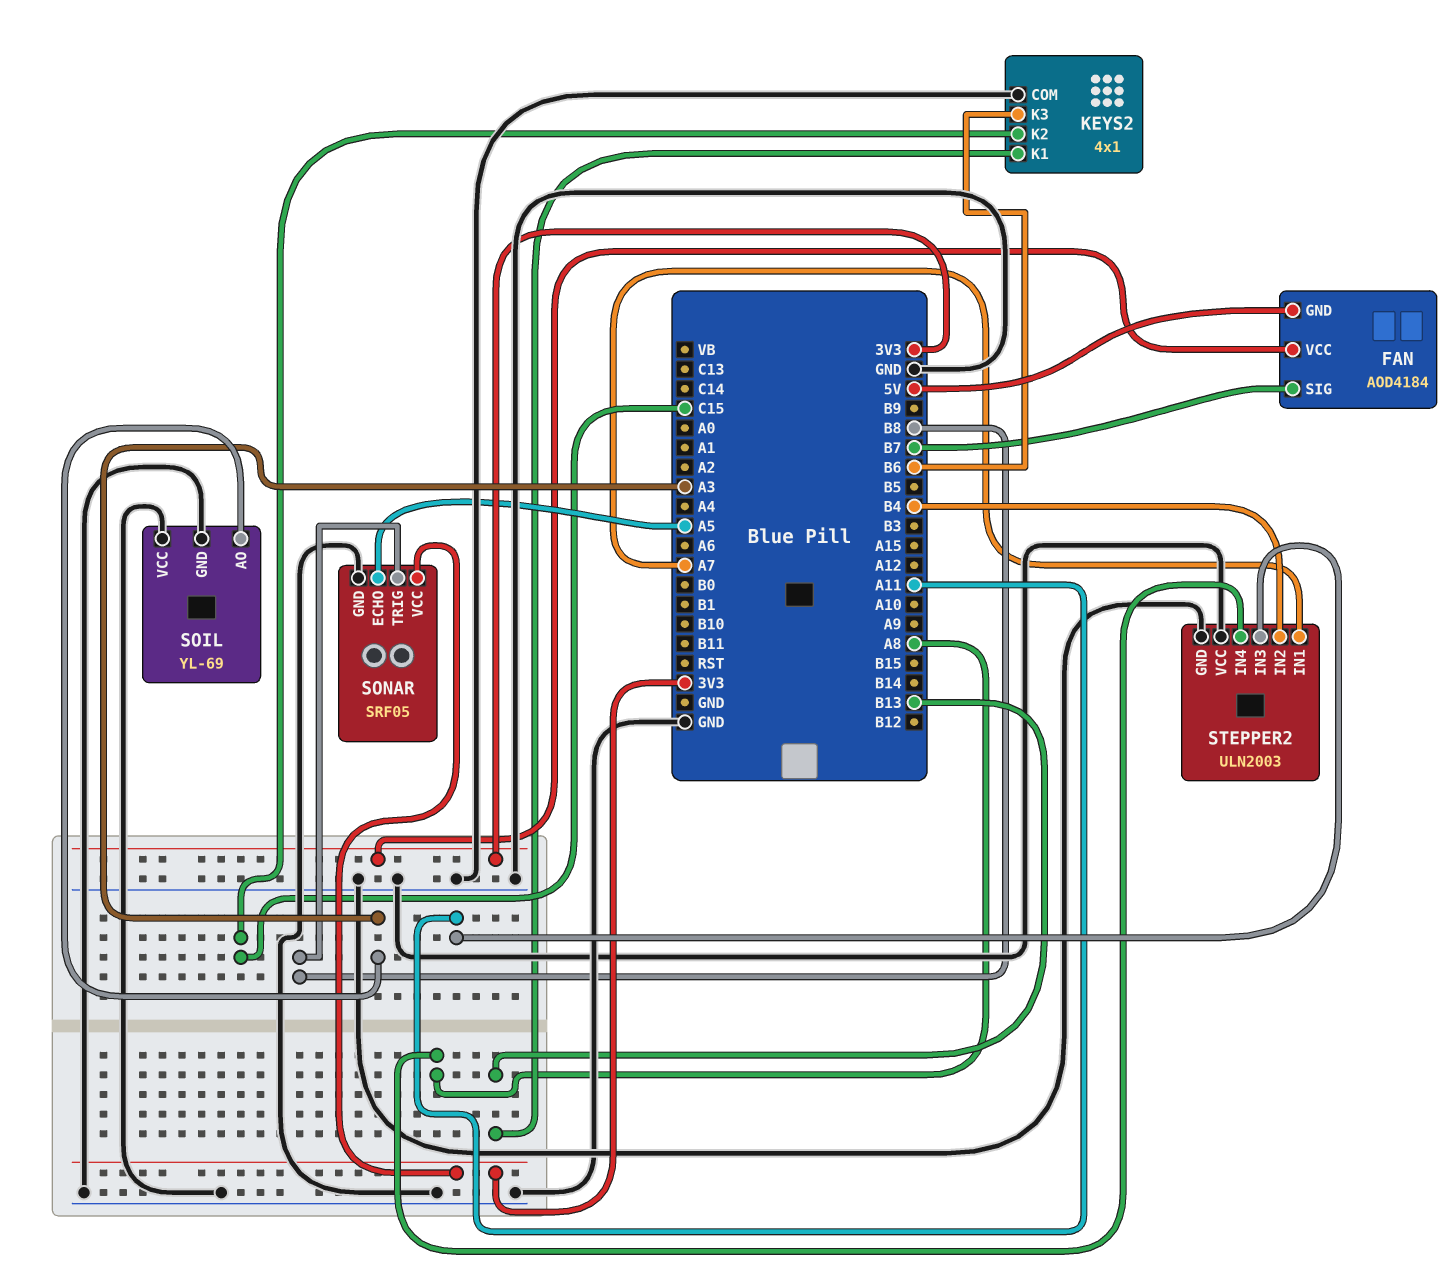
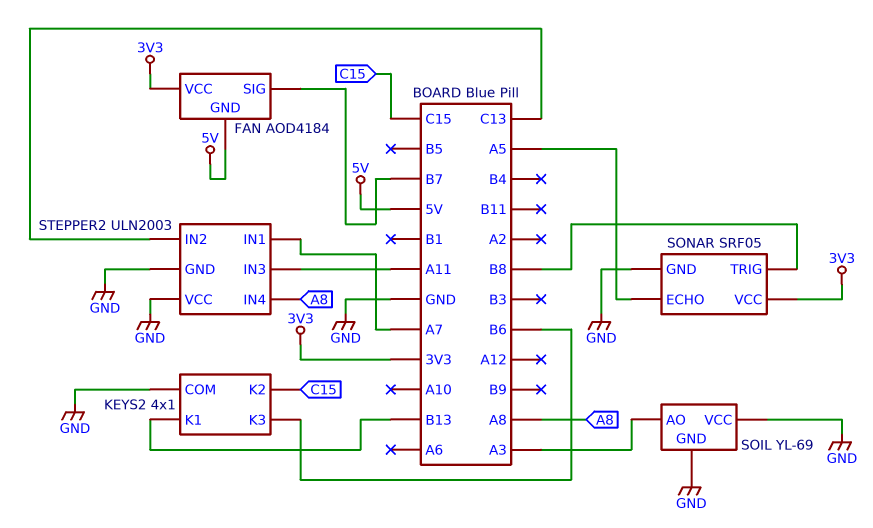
STEPPER2 pin IN2: B4 -> C13

